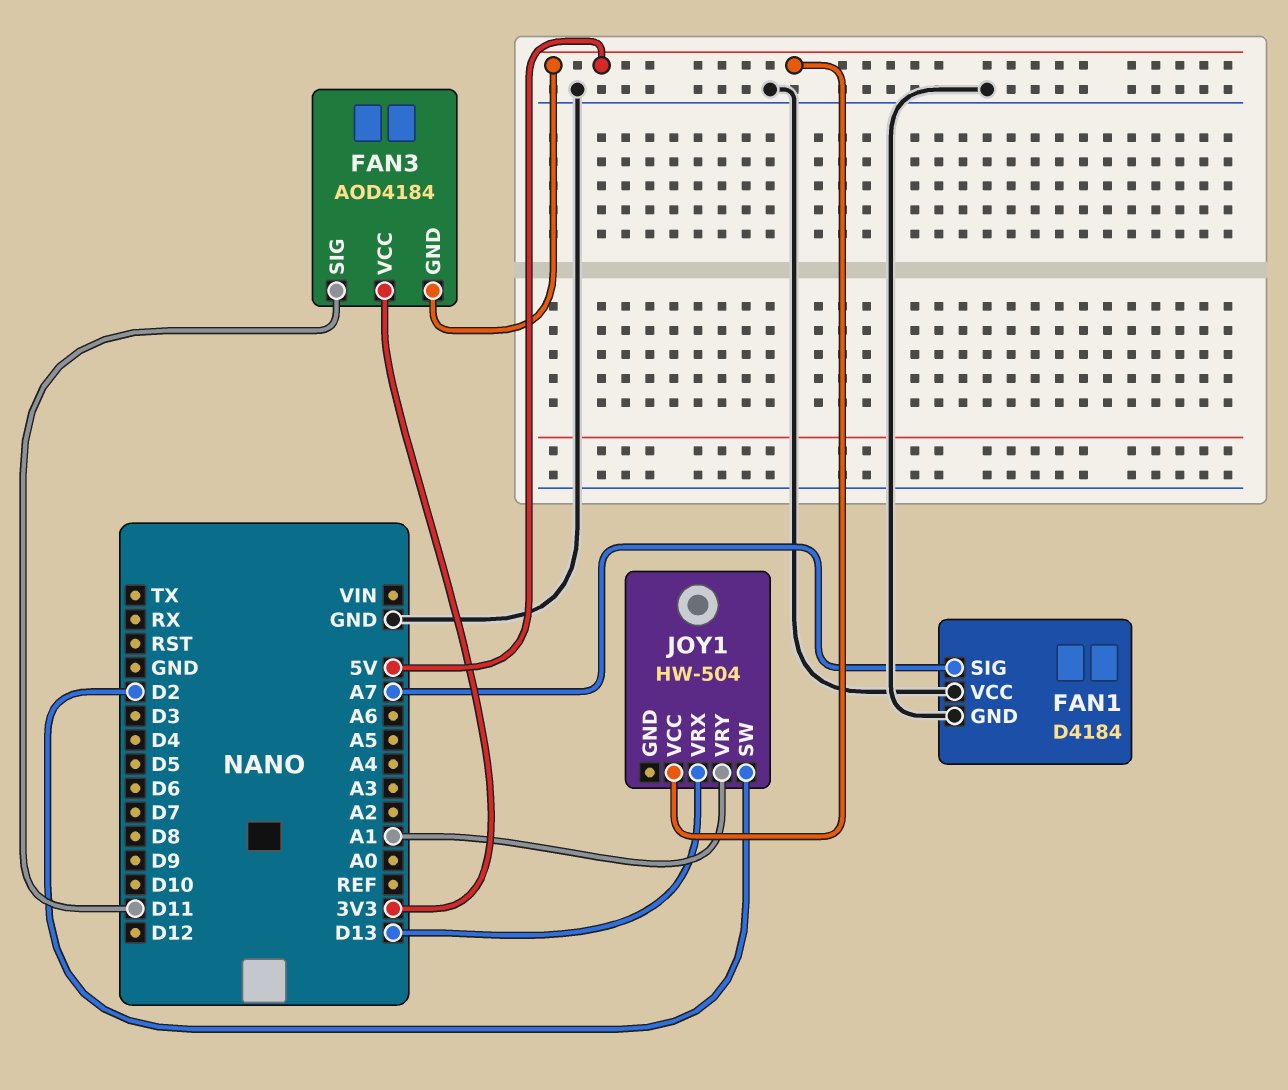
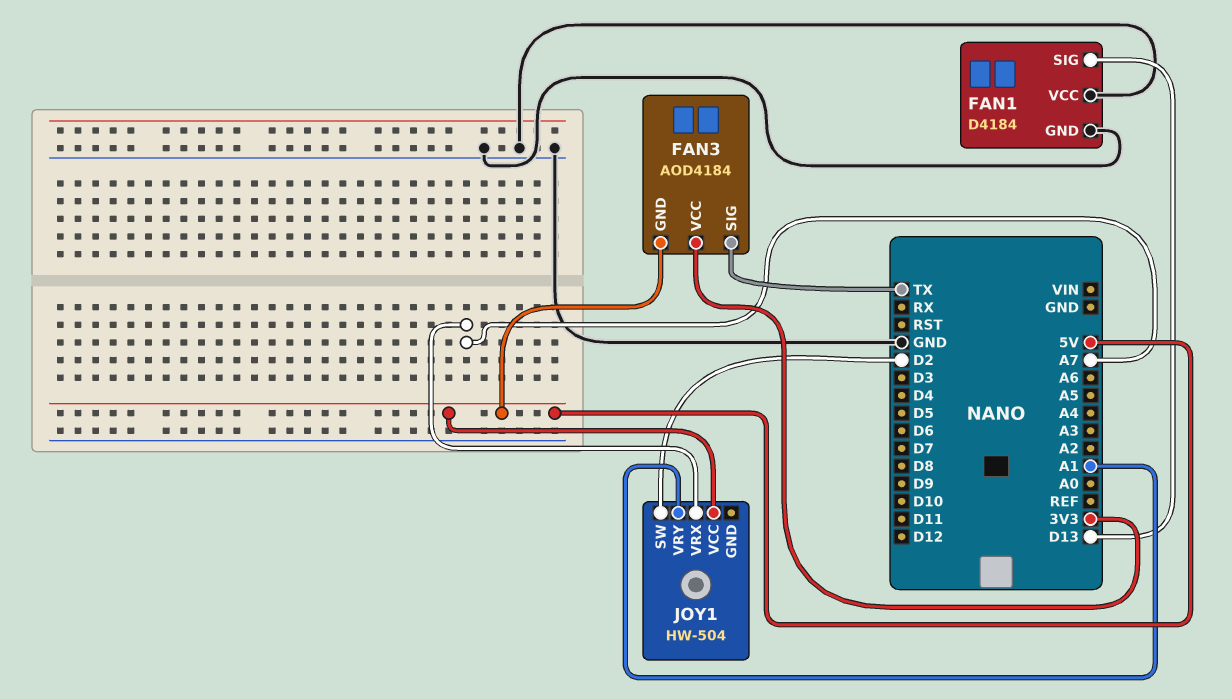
FAN1 pin SIG: A7 -> D13
FAN3 pin SIG: D11 -> TX
JOY1 pin VRX: D13 -> A7

